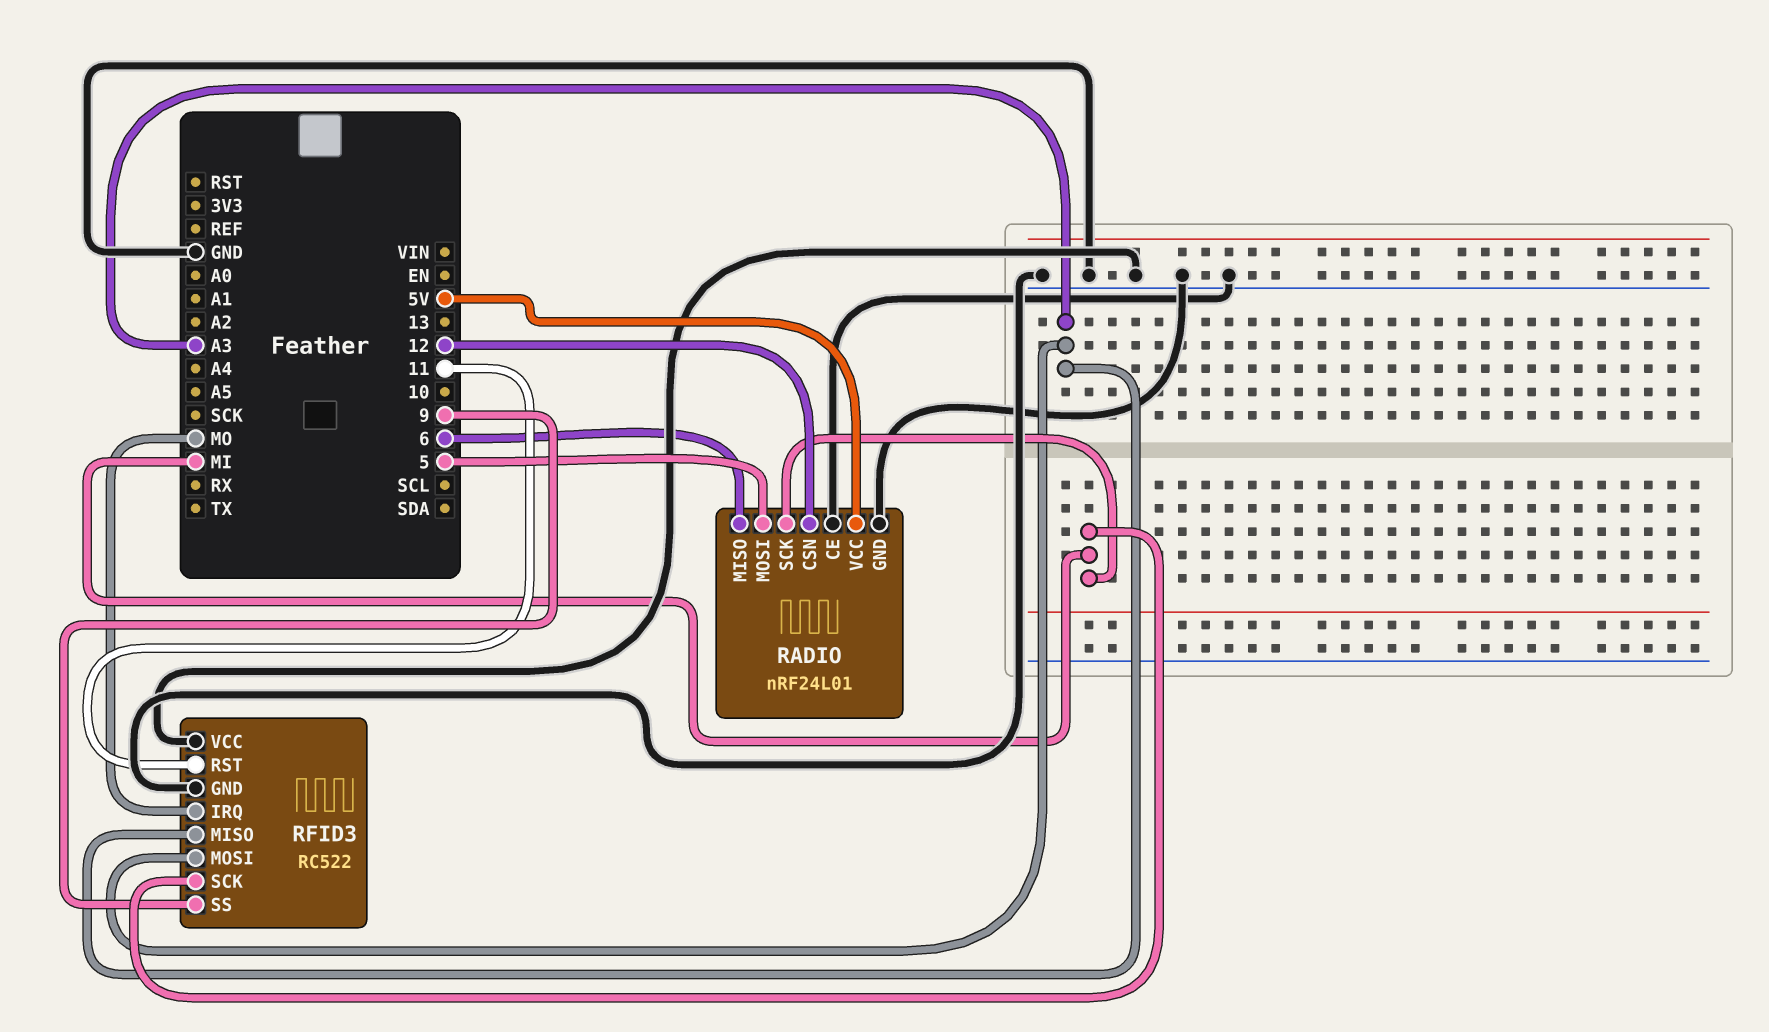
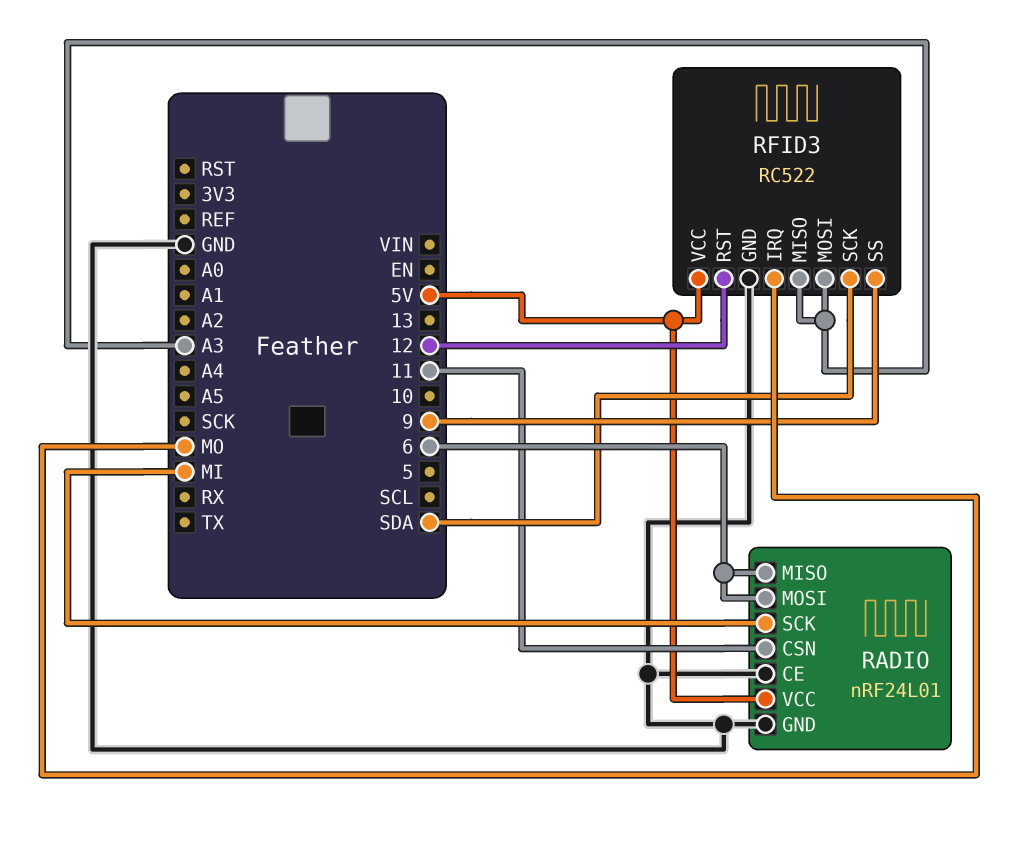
RADIO pin CSN: 12 -> 11
RADIO pin MOSI: 5 -> 6
RFID3 pin RST: 11 -> 12
RFID3 pin SCK: MI -> SDA
RFID3 pin VCC: GND -> 5V

